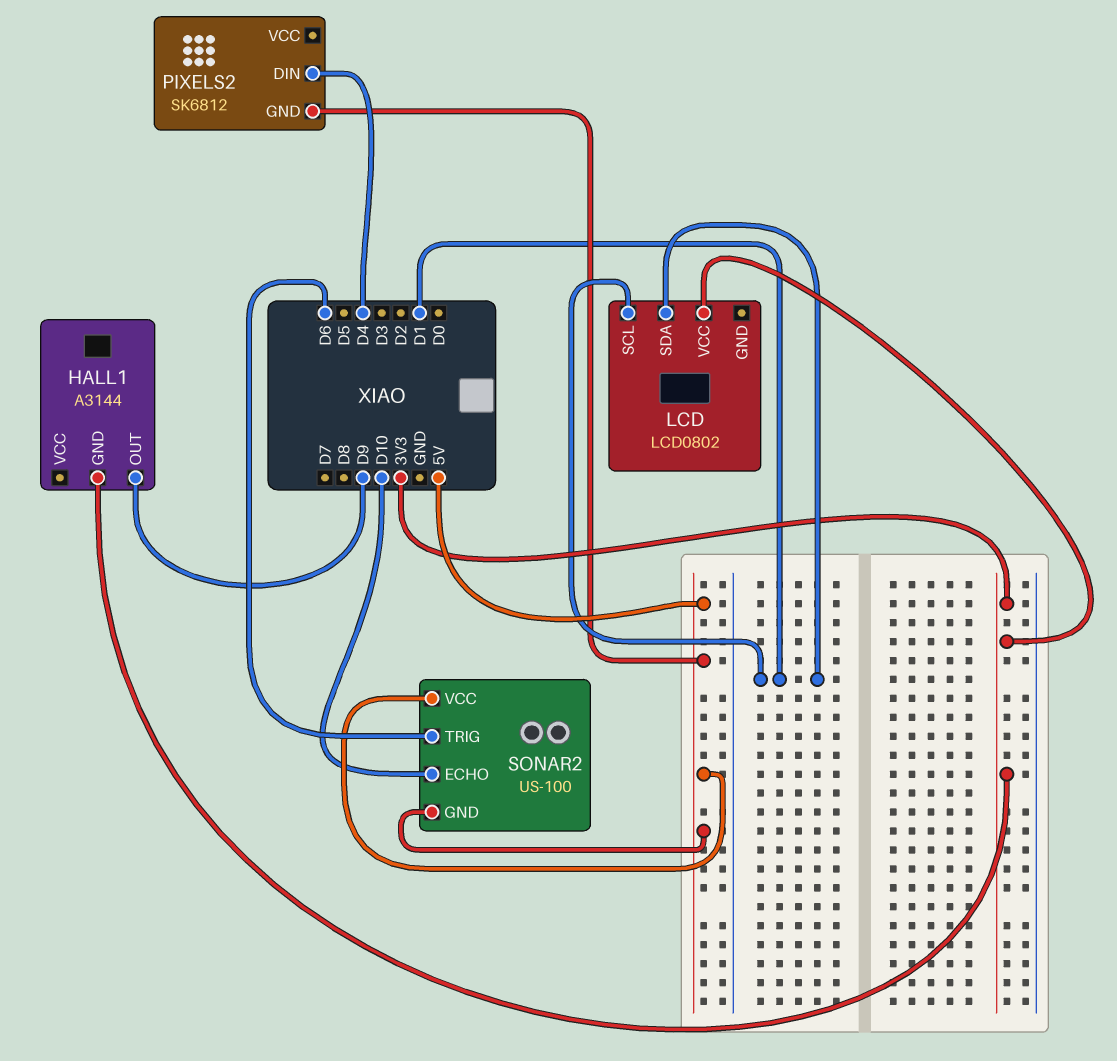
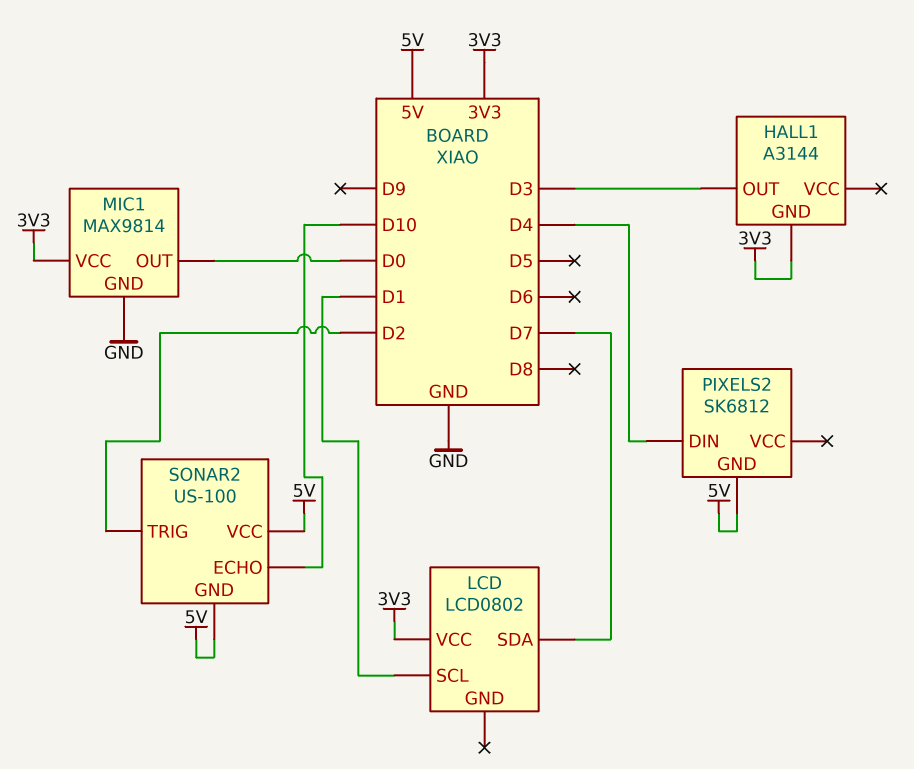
HALL1 pin OUT: D9 -> D3
LCD pin SDA: D1 -> D7
MIC1: none -> MAX9814
MIC1 pin GND: none -> GND
MIC1 pin OUT: none -> D0
MIC1 pin VCC: none -> 3V3
SONAR2 pin TRIG: D6 -> D2

